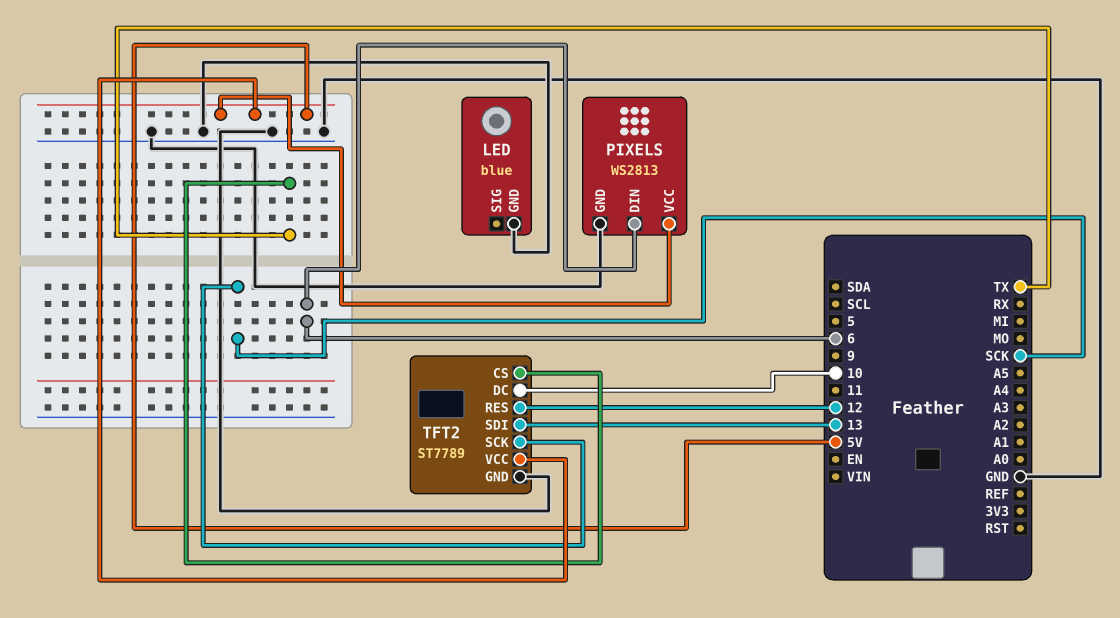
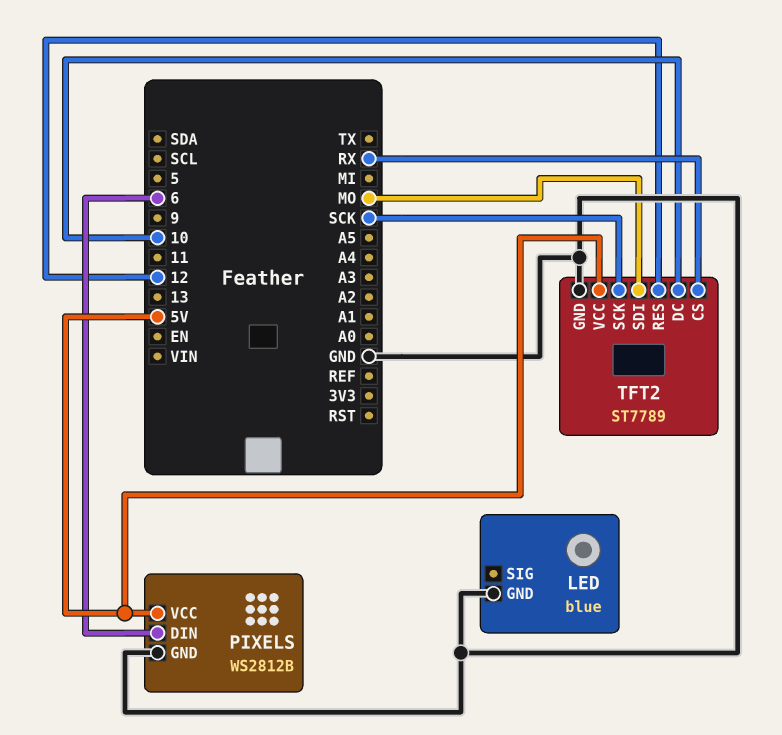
PIXELS: WS2813 -> WS2812B
TFT2 pin CS: TX -> RX
TFT2 pin SDI: 13 -> MO

